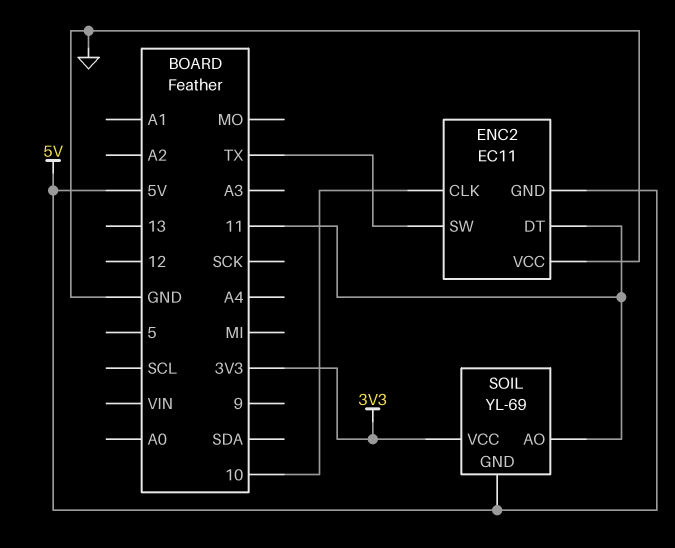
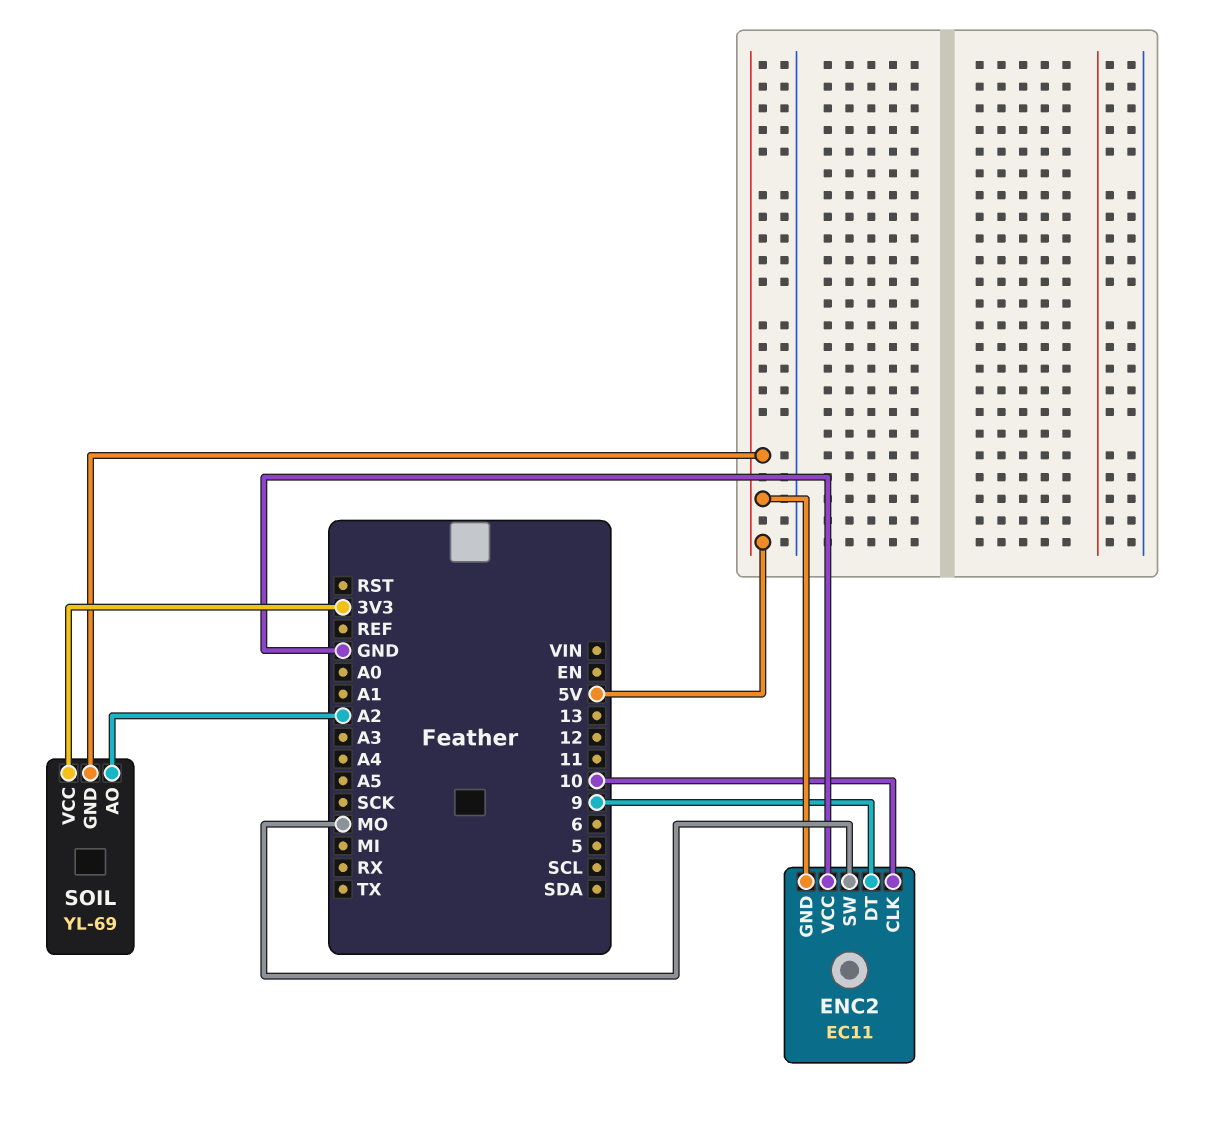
ENC2 pin DT: 11 -> 9
ENC2 pin SW: TX -> MO
SOIL pin AO: 11 -> A2

